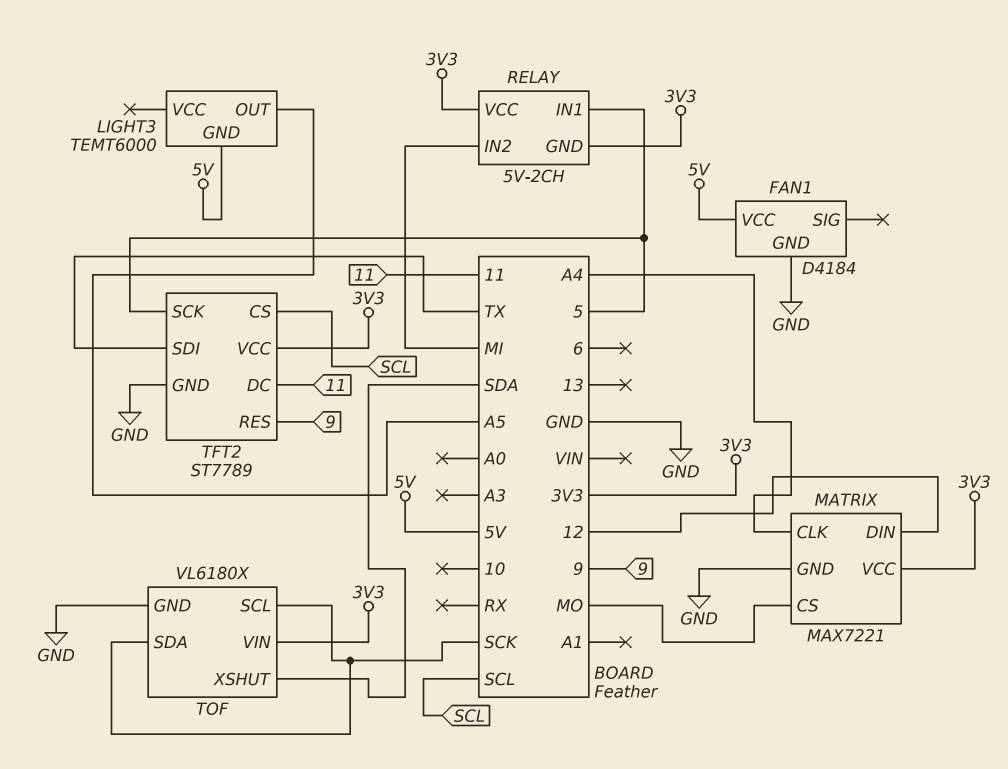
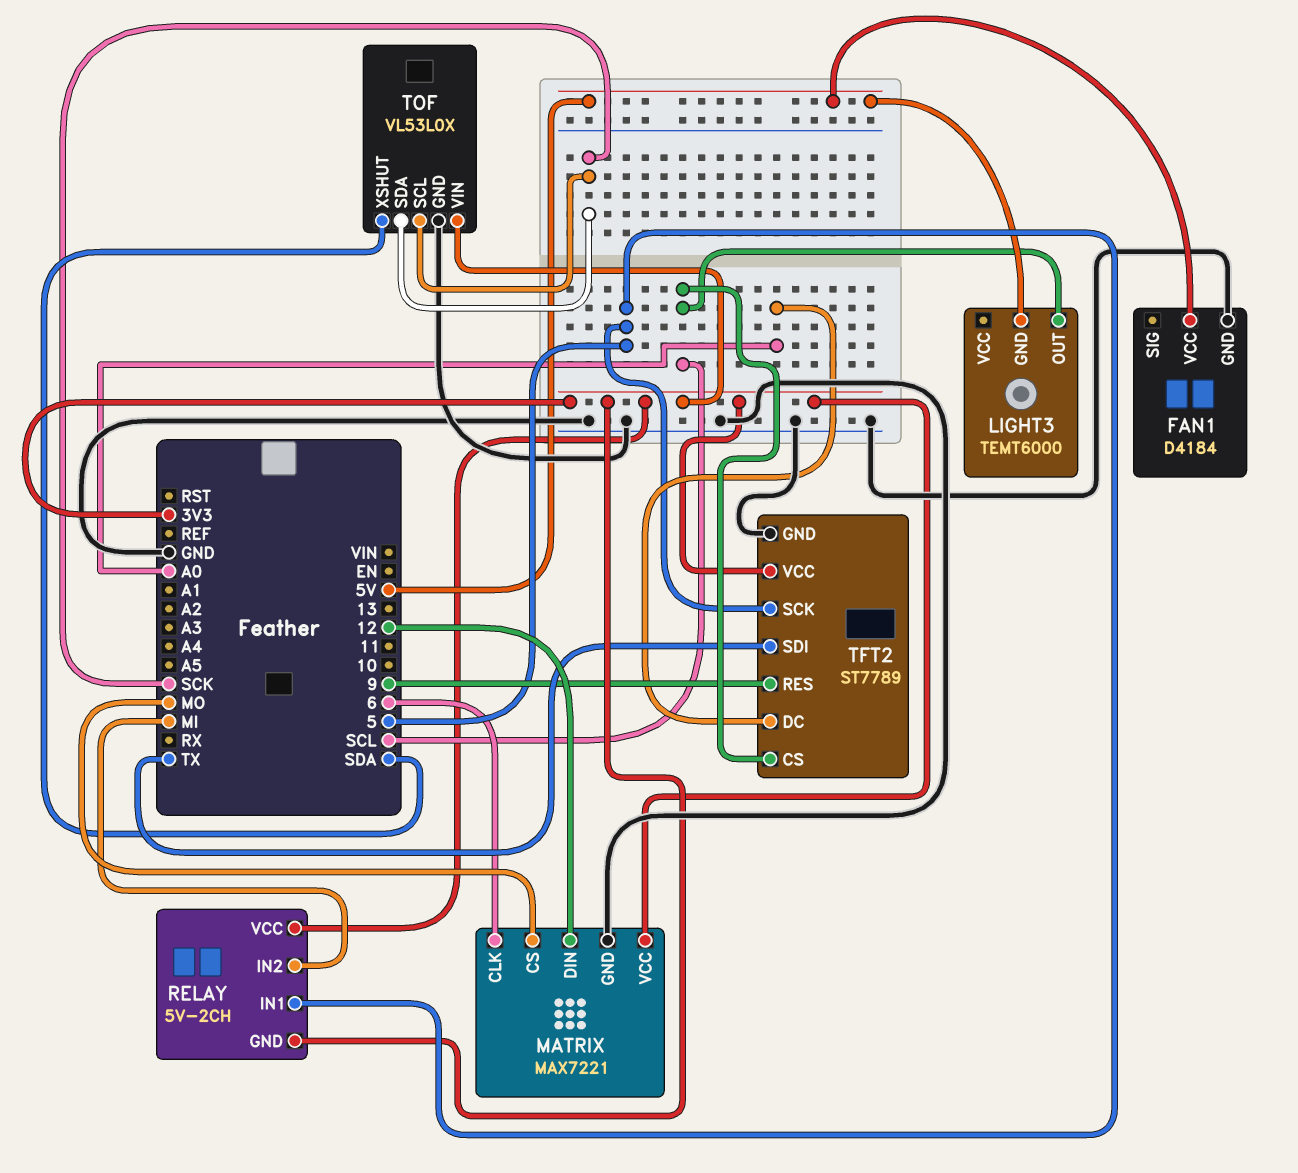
LIGHT3 pin OUT: A5 -> SCL
MATRIX pin CLK: A4 -> 6
TFT2 pin DC: 11 -> A0
TOF: VL6180X -> VL53L0X

